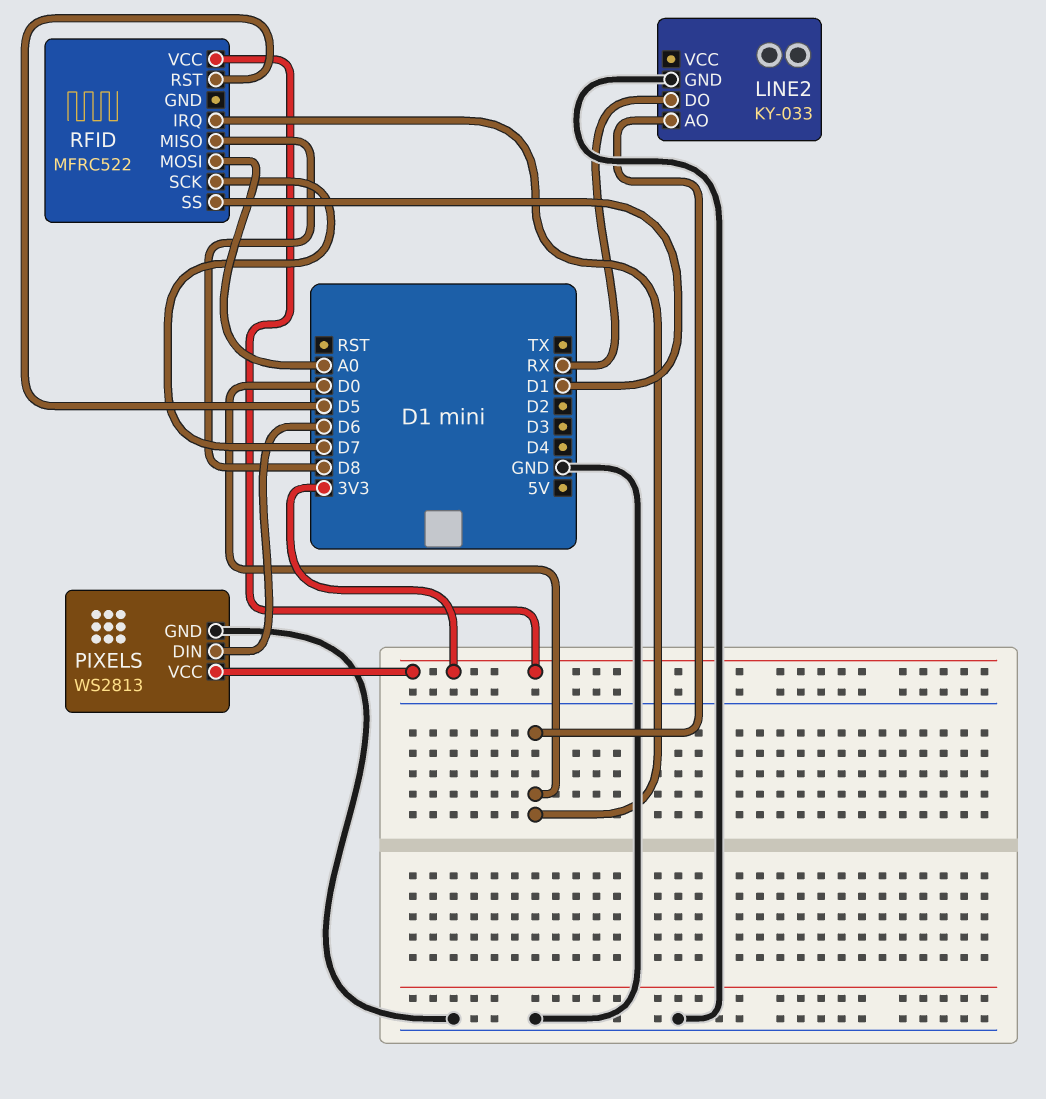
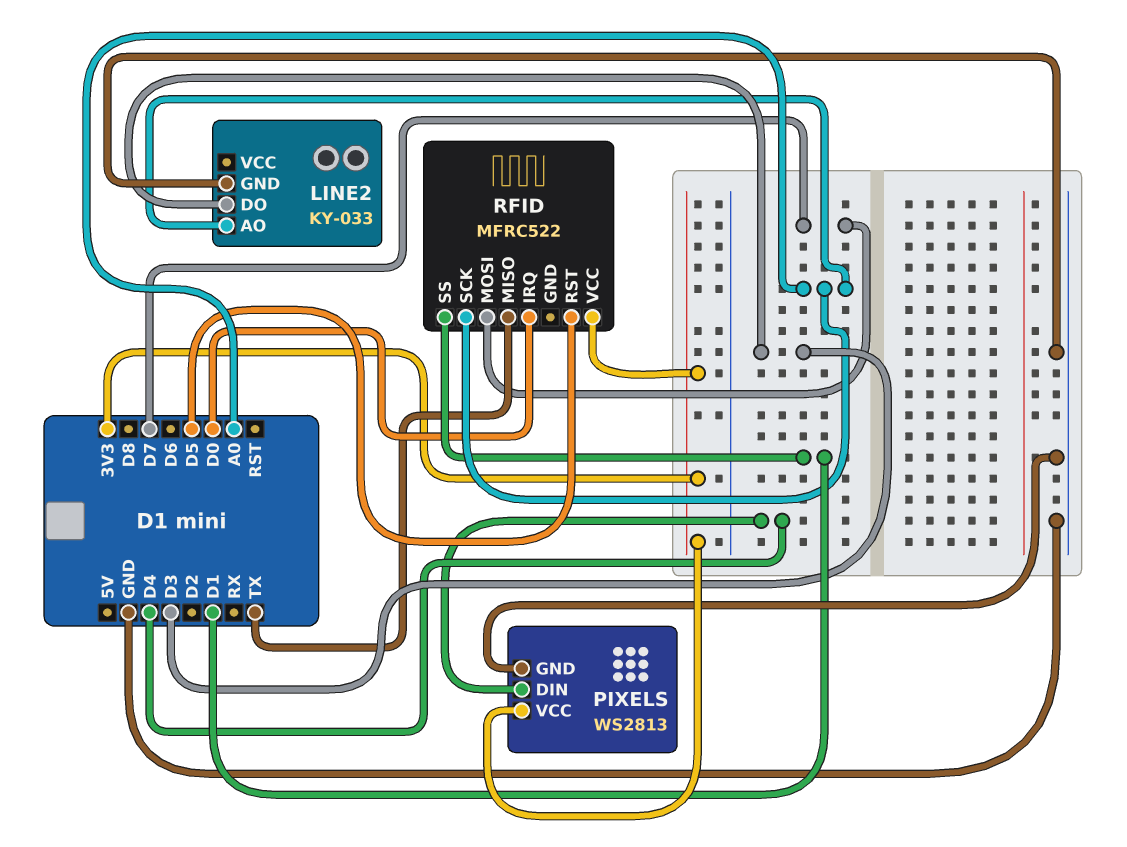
LINE2 pin AO: D0 -> A0
LINE2 pin DO: RX -> D3
PIXELS pin DIN: D6 -> D4
RFID pin MISO: D8 -> TX
RFID pin MOSI: A0 -> D7
RFID pin SCK: D7 -> A0

